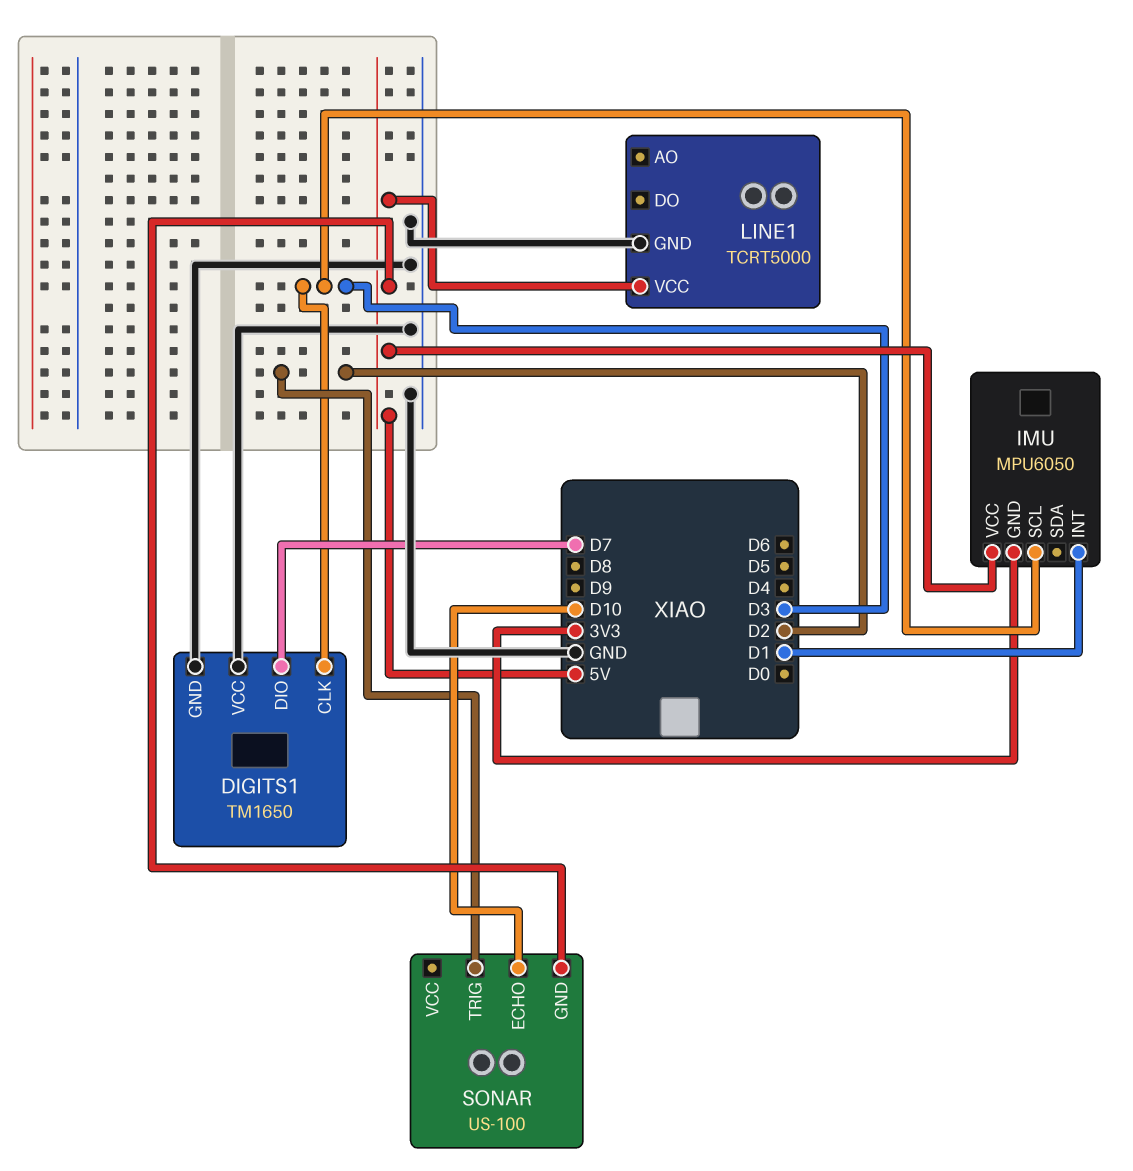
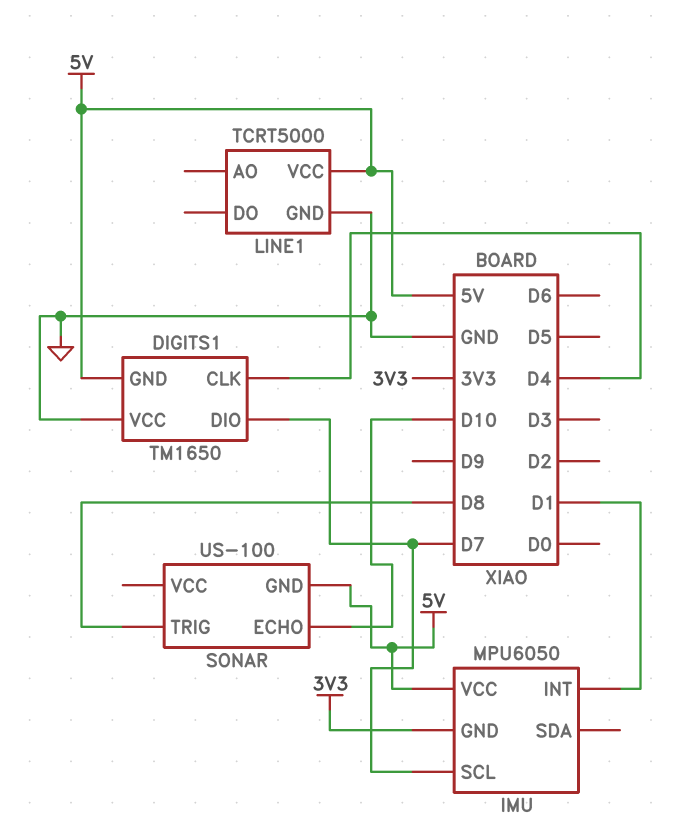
DIGITS1 pin CLK: D3 -> D4
DIGITS1 pin GND: GND -> 5V
IMU pin SCL: D3 -> D7
SONAR pin TRIG: D2 -> D8

